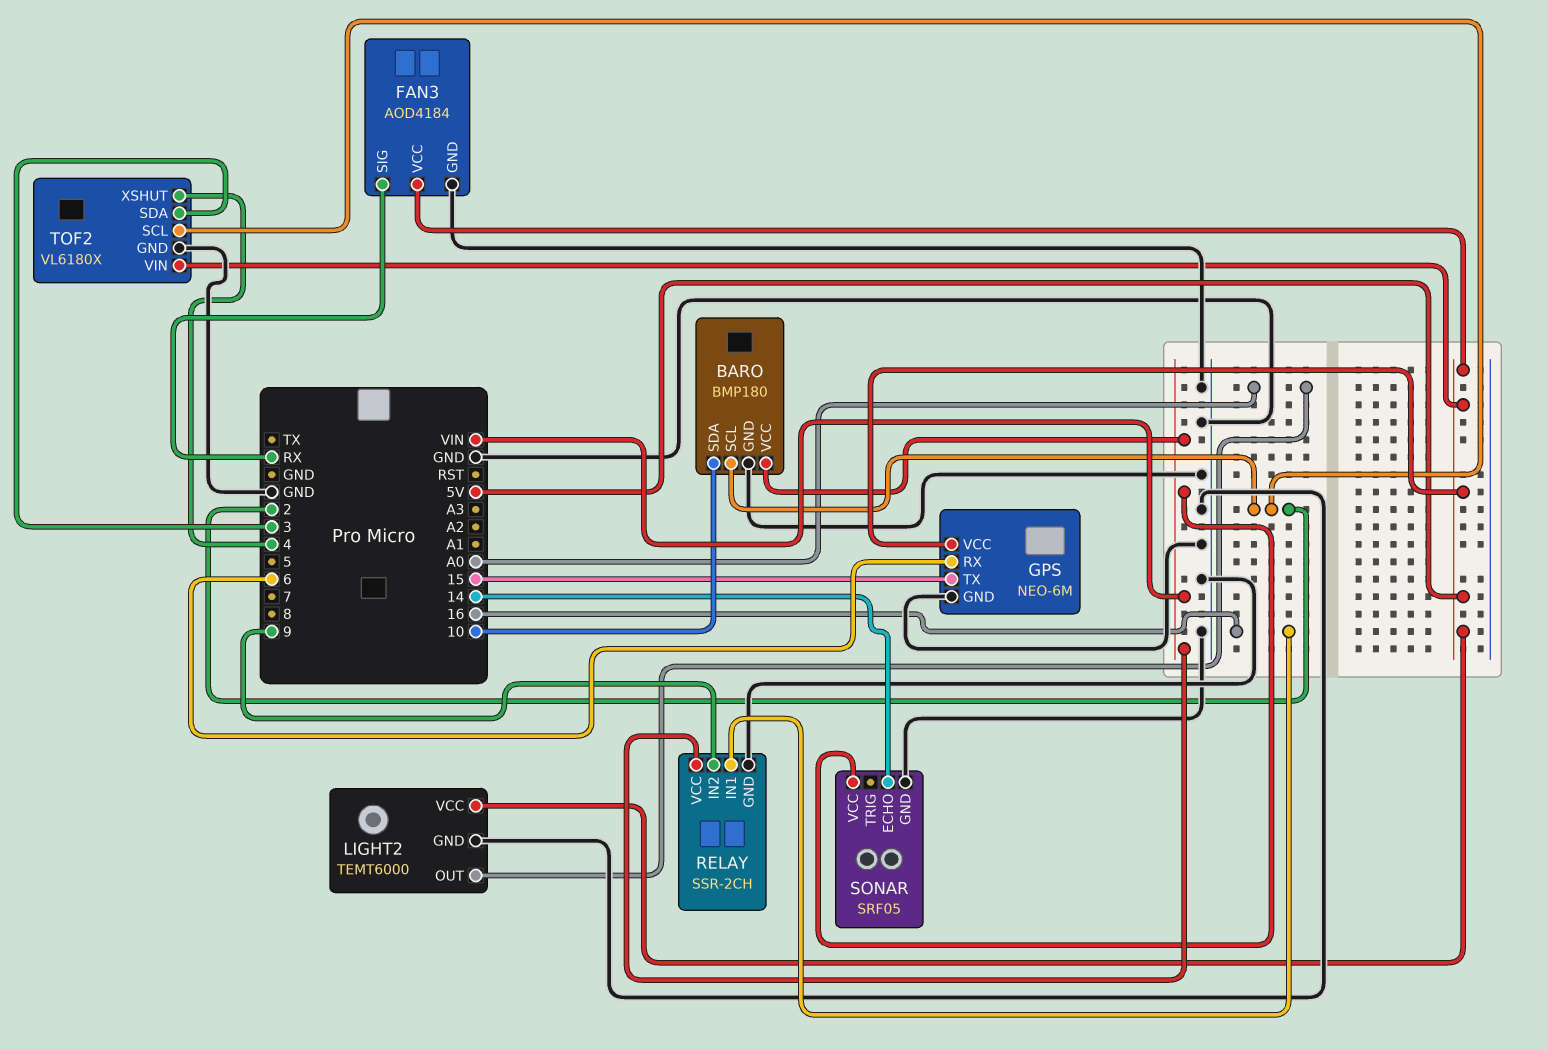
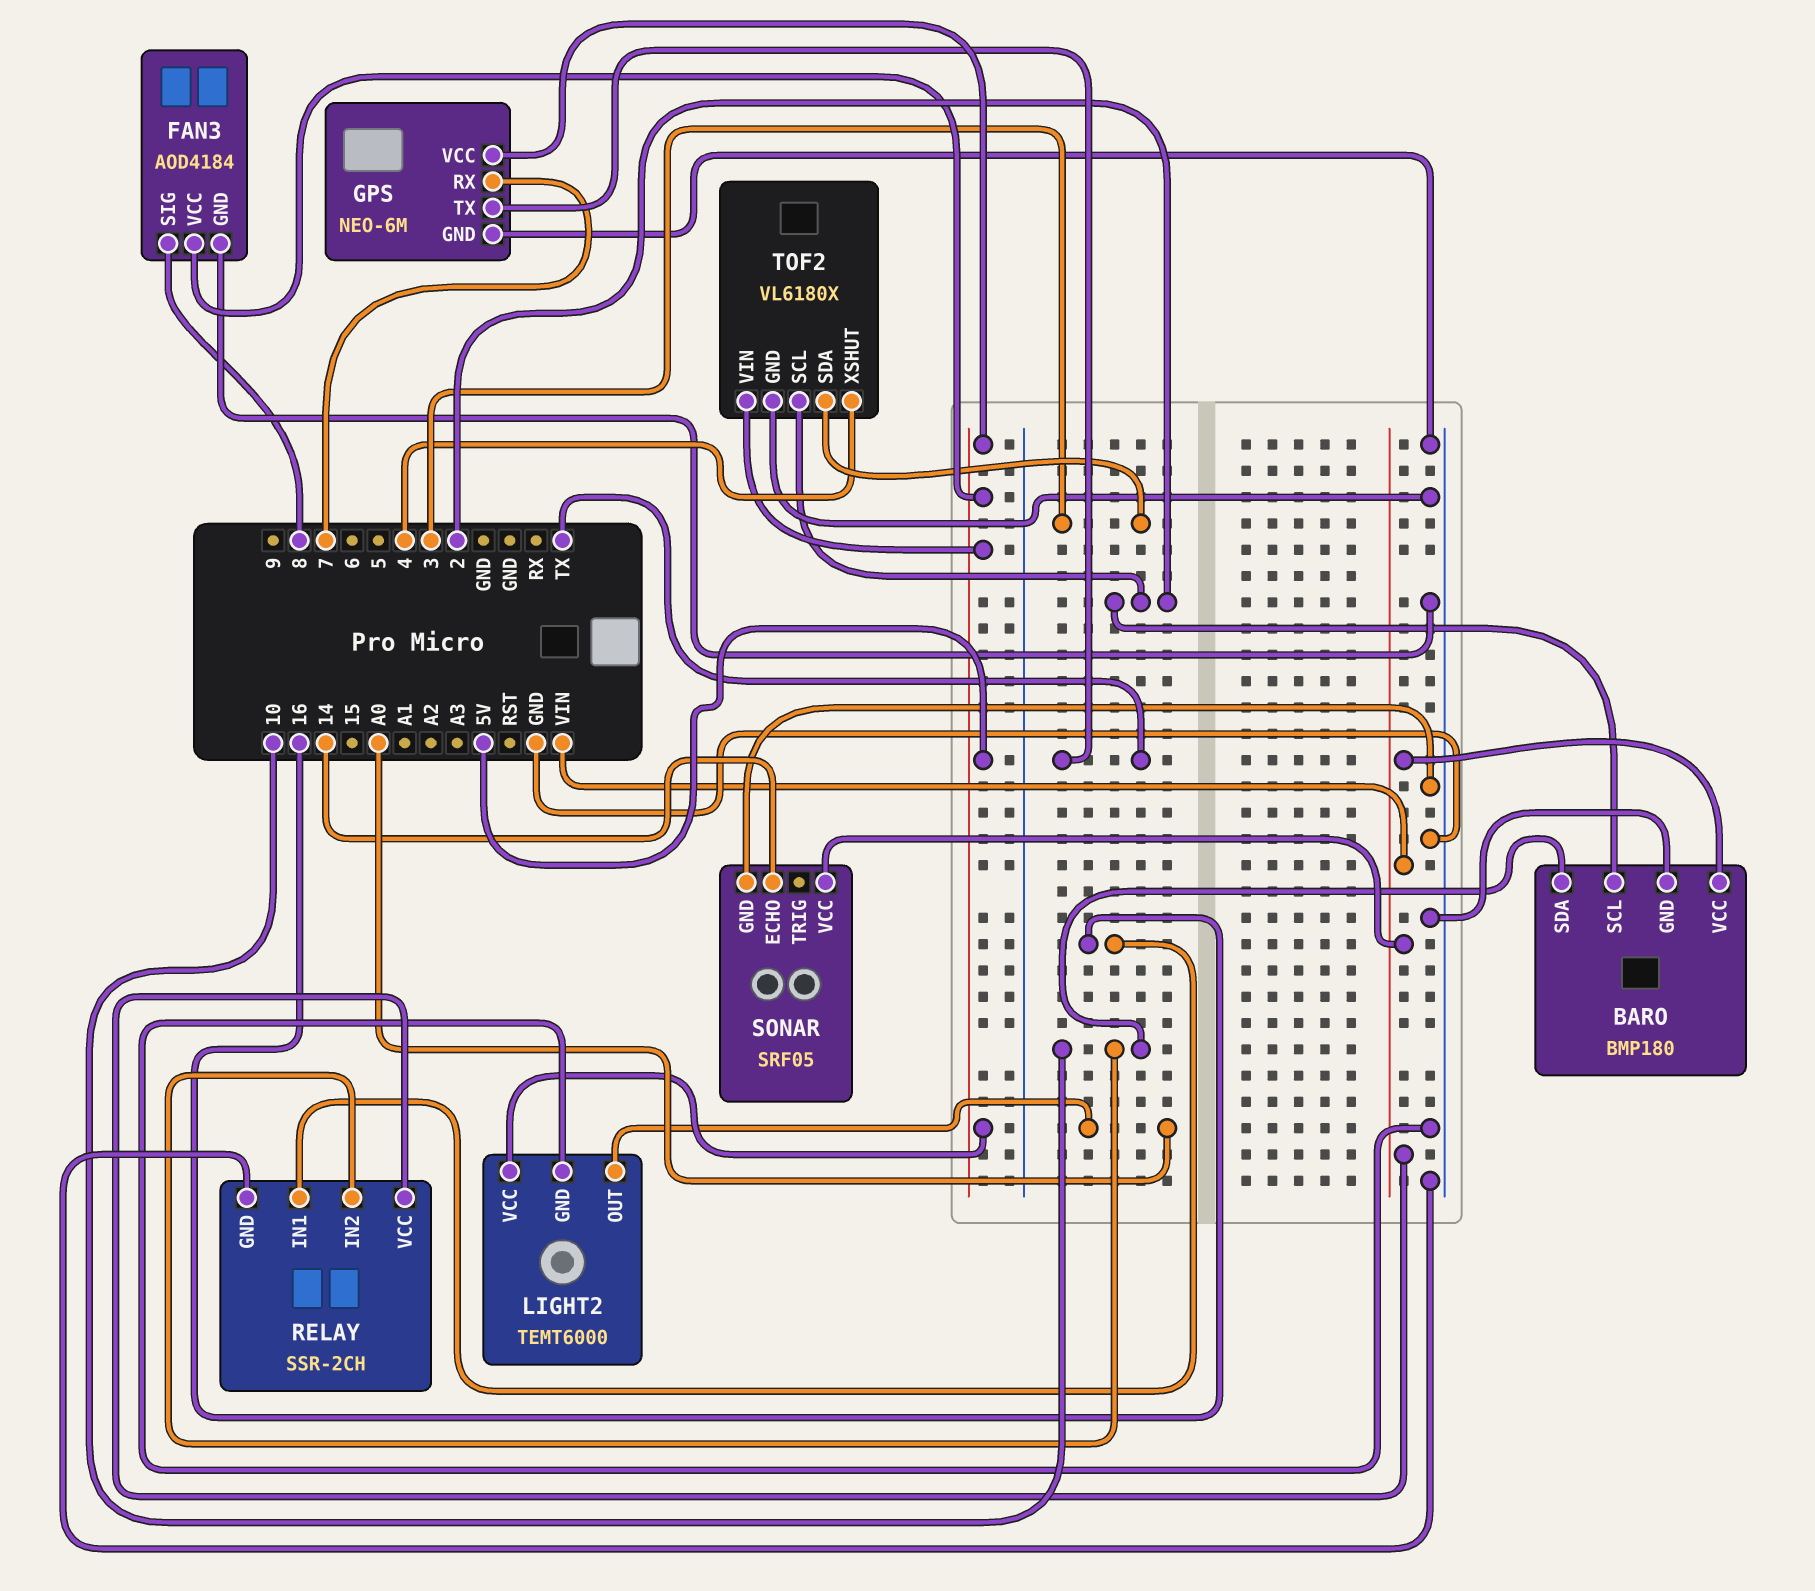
FAN3 pin SIG: RX -> 8
GPS pin RX: 6 -> 7
GPS pin TX: 15 -> TX
RELAY pin IN2: 9 -> 10

